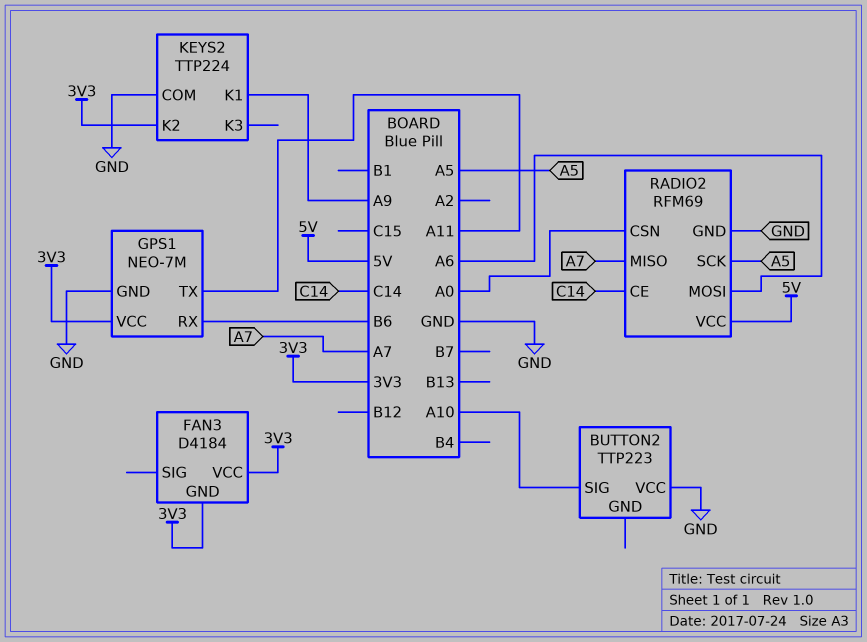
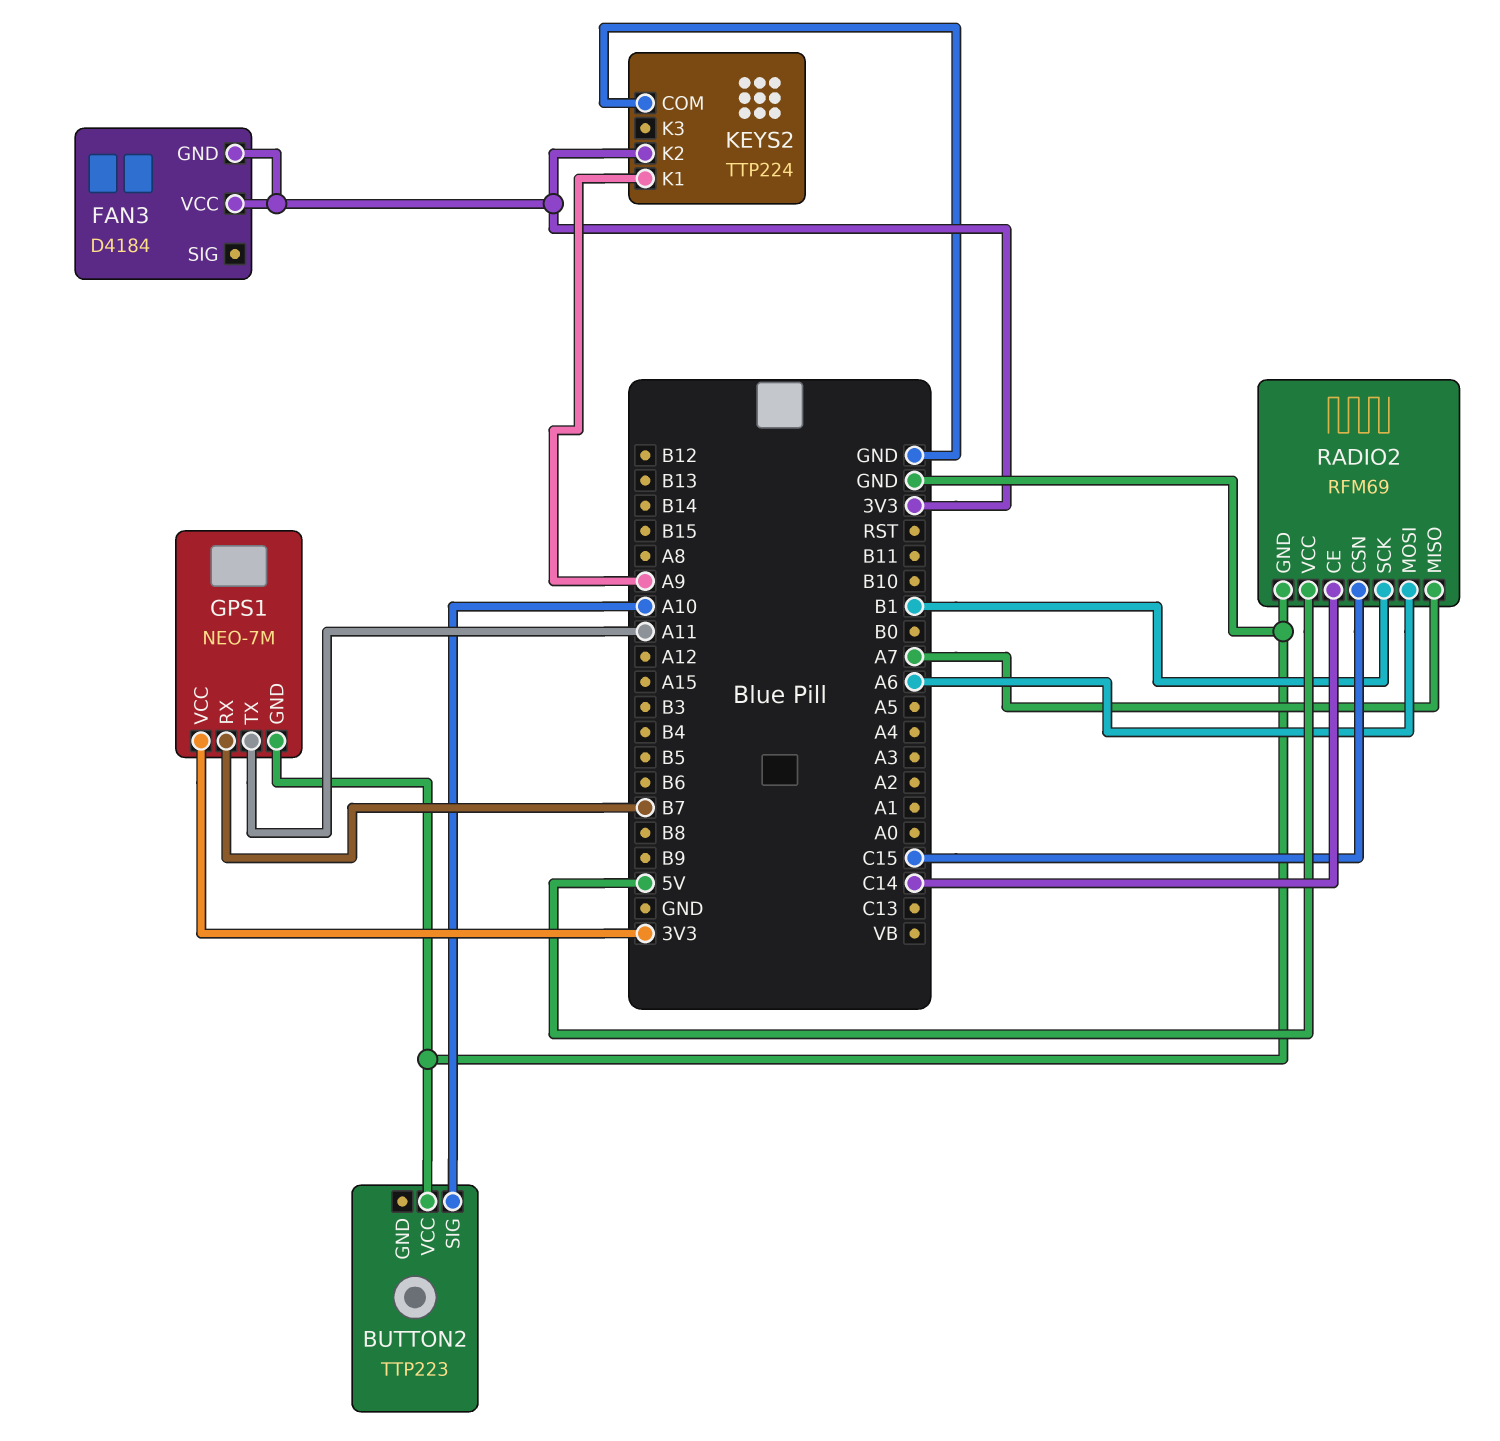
GPS1 pin RX: B6 -> B7
RADIO2 pin CSN: A0 -> C15
RADIO2 pin SCK: A5 -> B1

